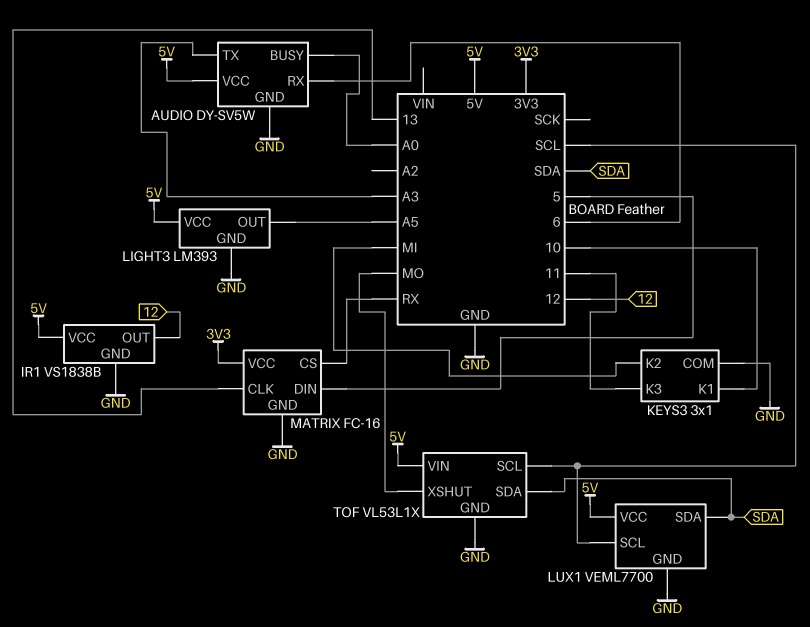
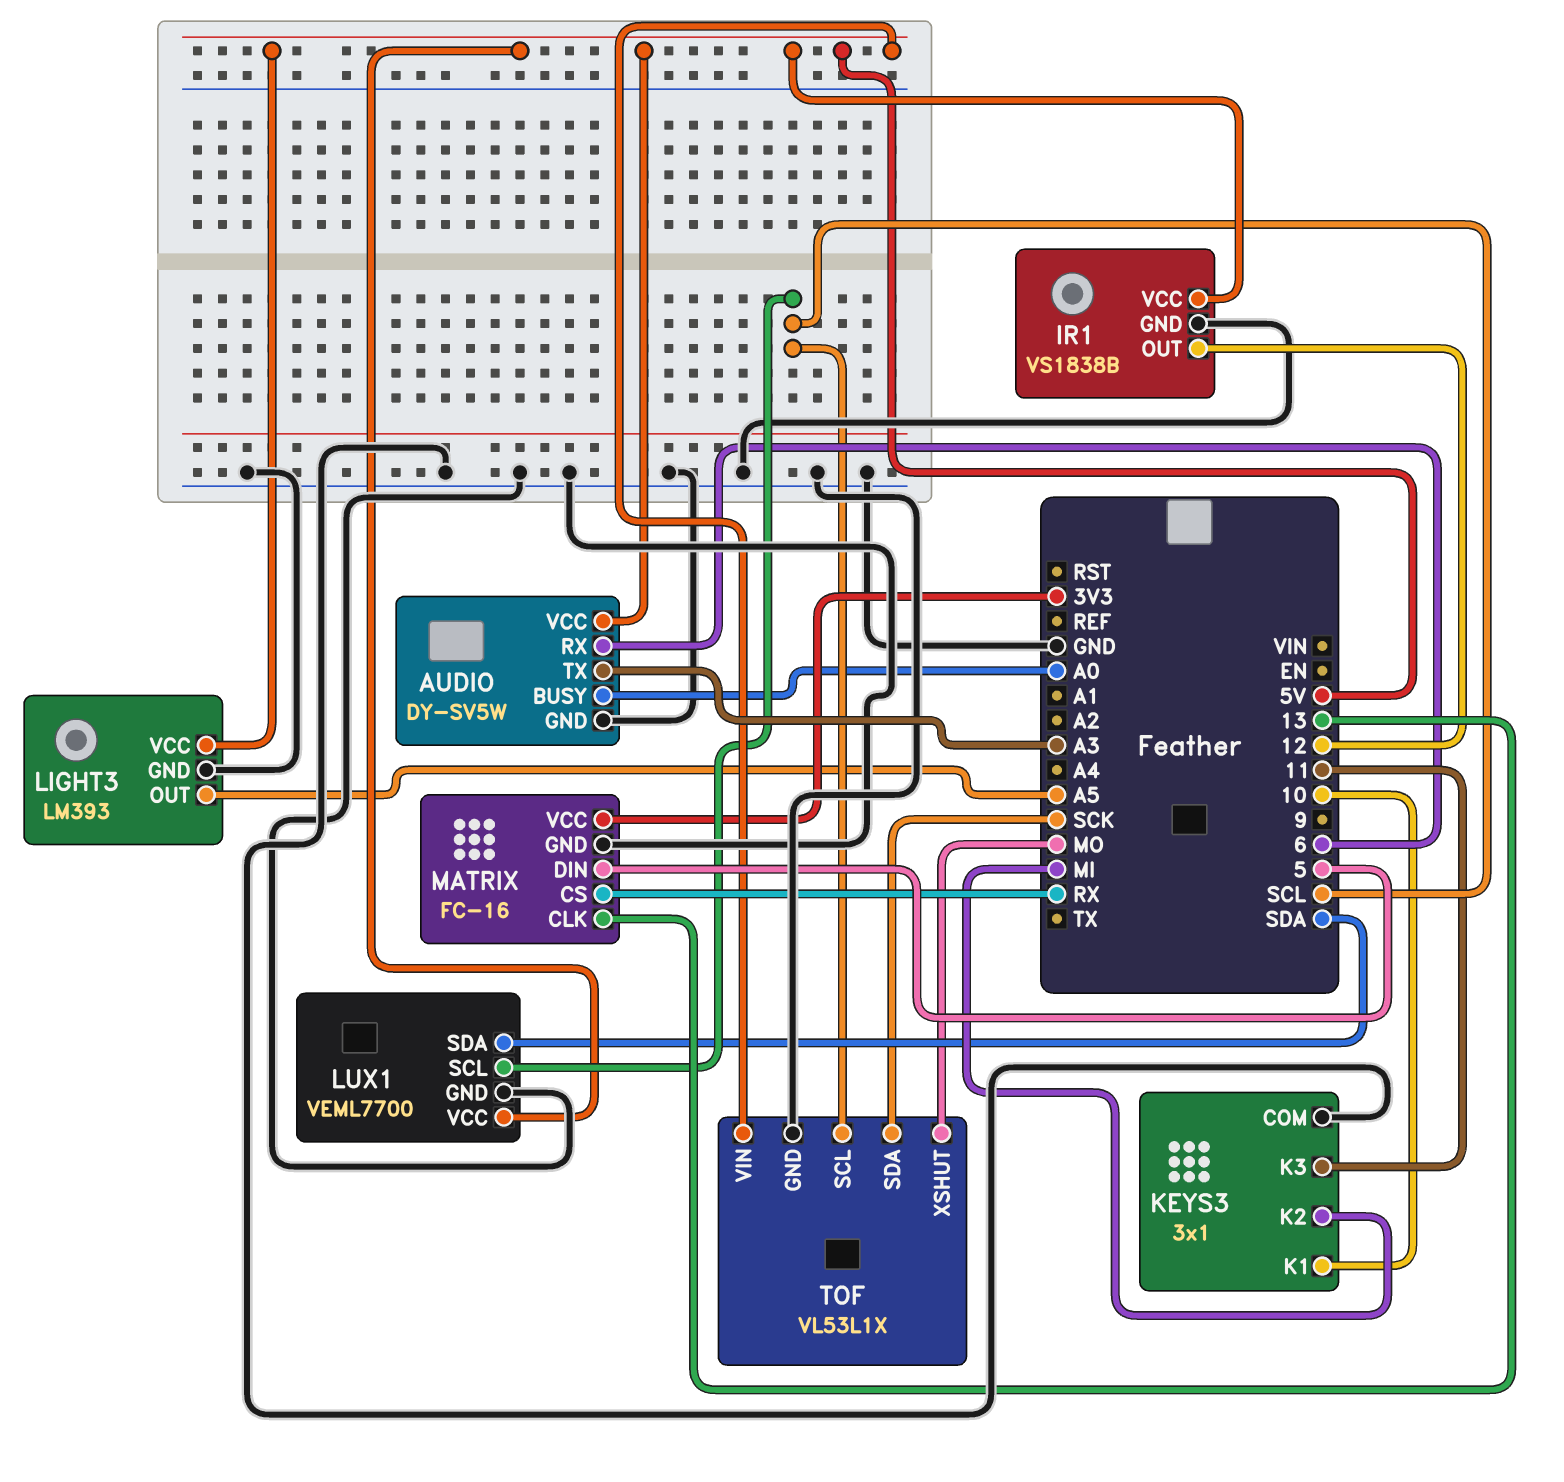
TOF pin SDA: SDA -> SCK

